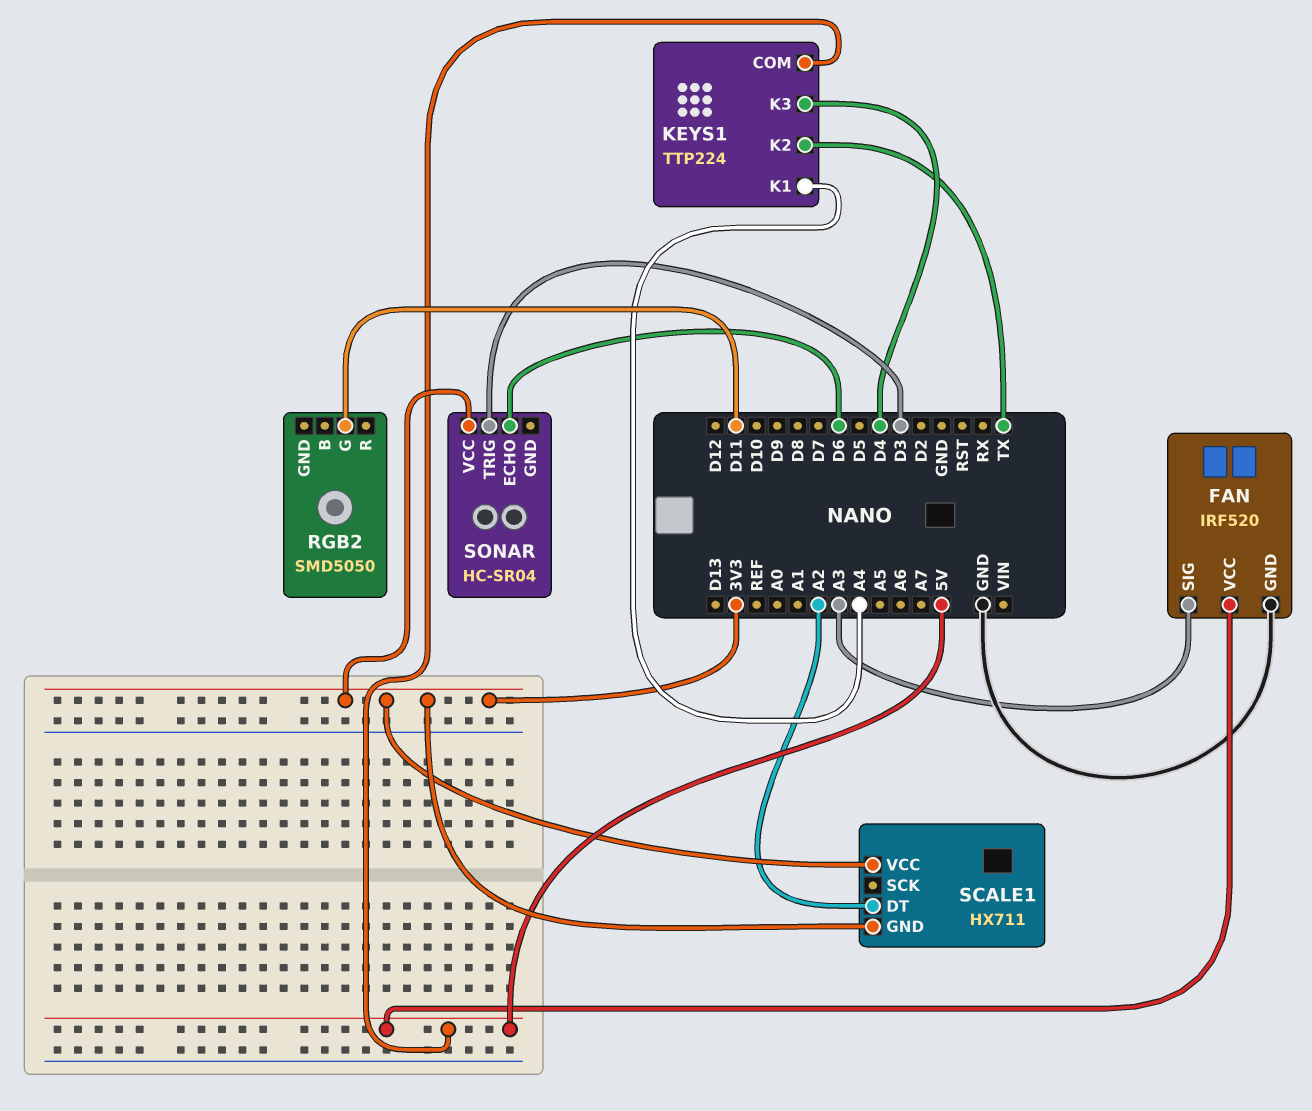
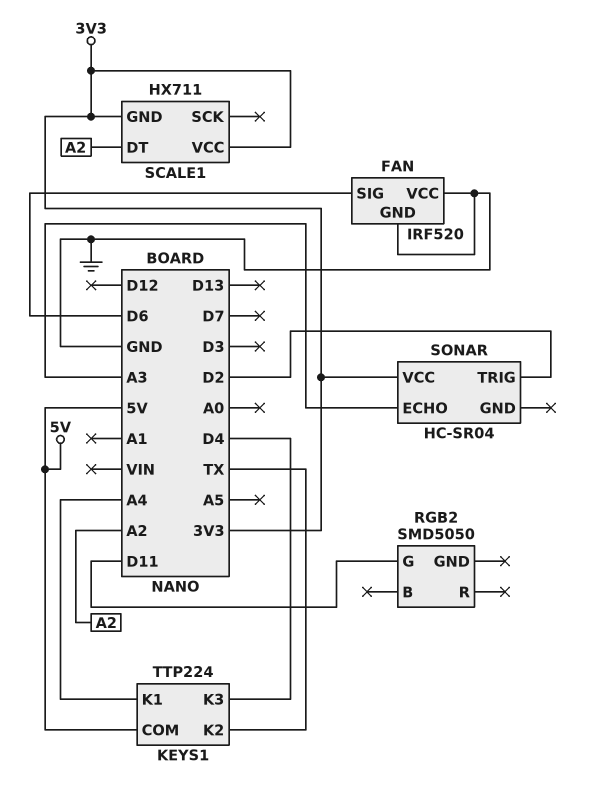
FAN pin SIG: A3 -> D6
FAN pin VCC: 5V -> GND
SONAR pin ECHO: D6 -> A3
SONAR pin TRIG: D3 -> D2

